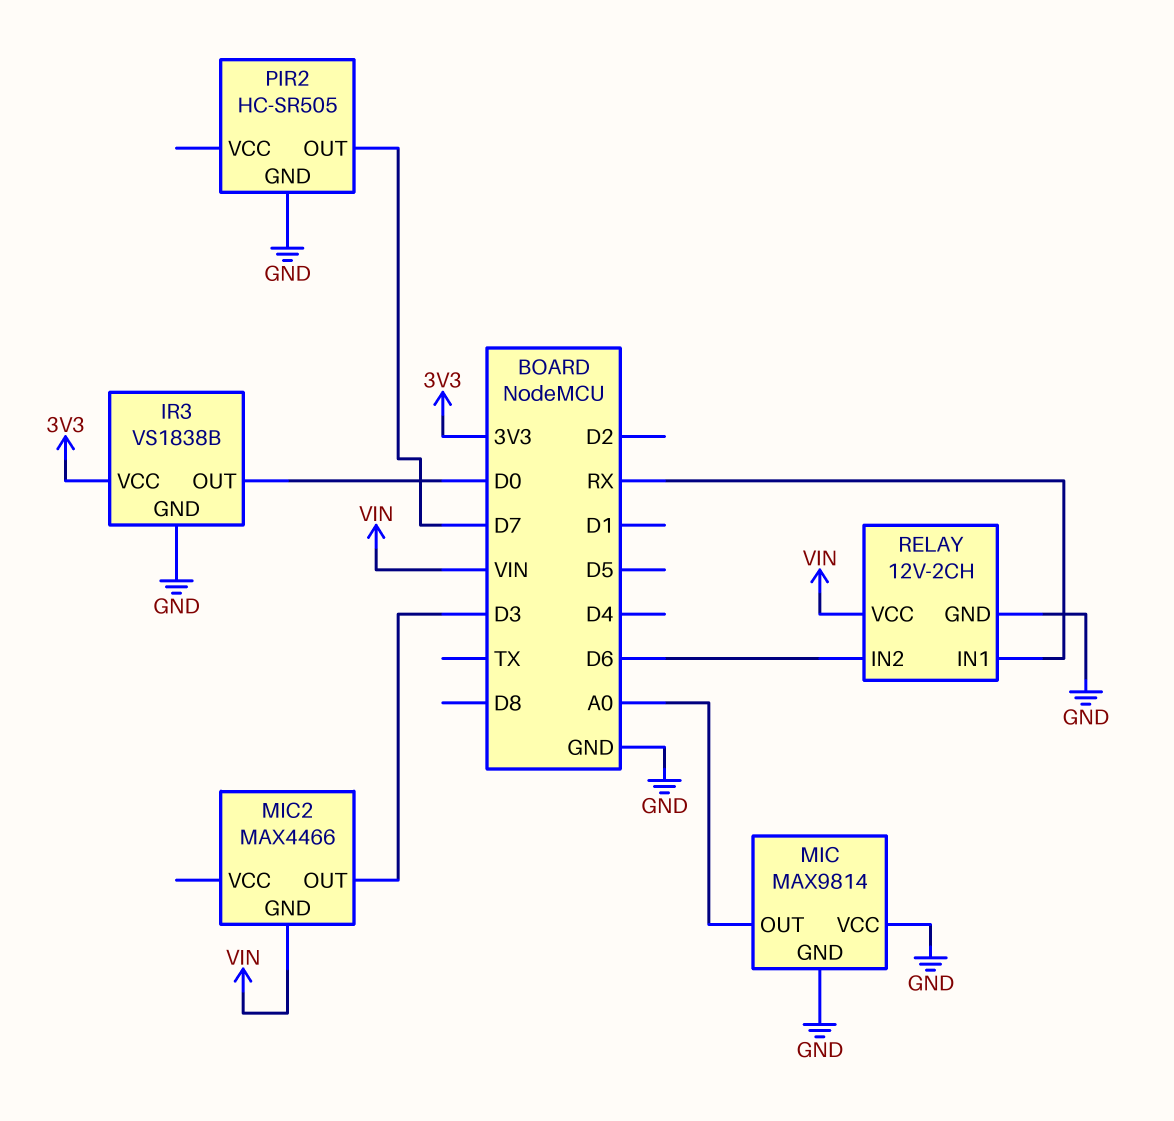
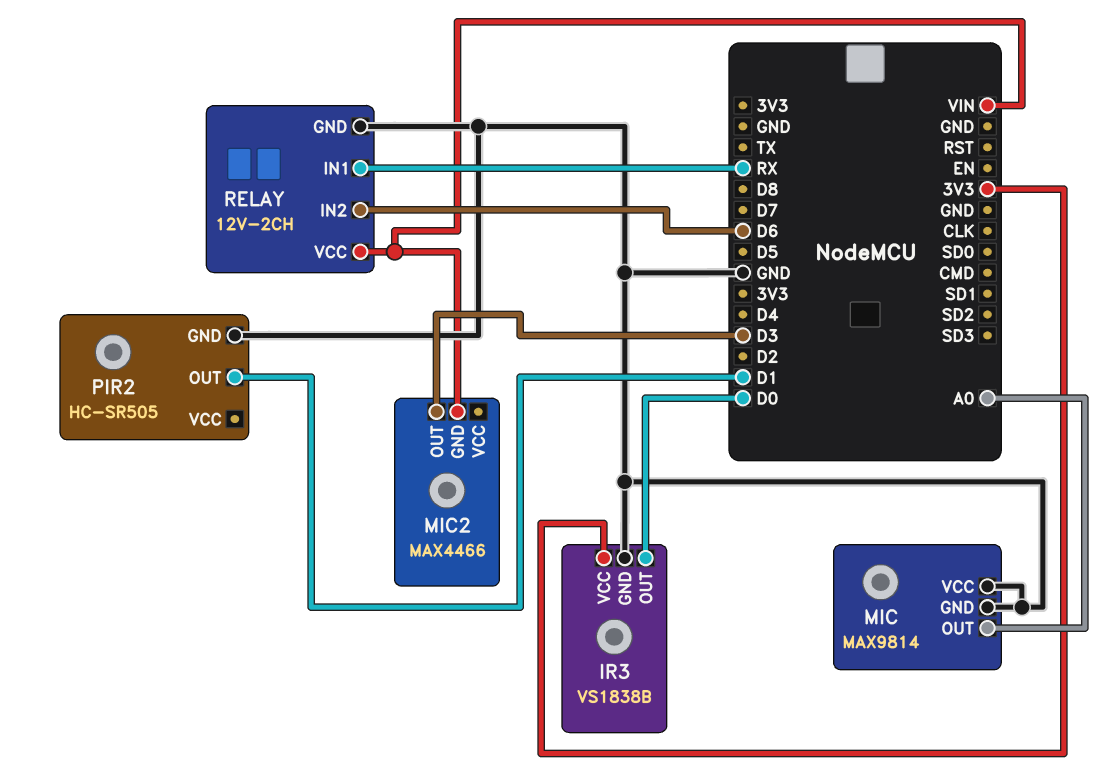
PIR2 pin OUT: D7 -> D1

